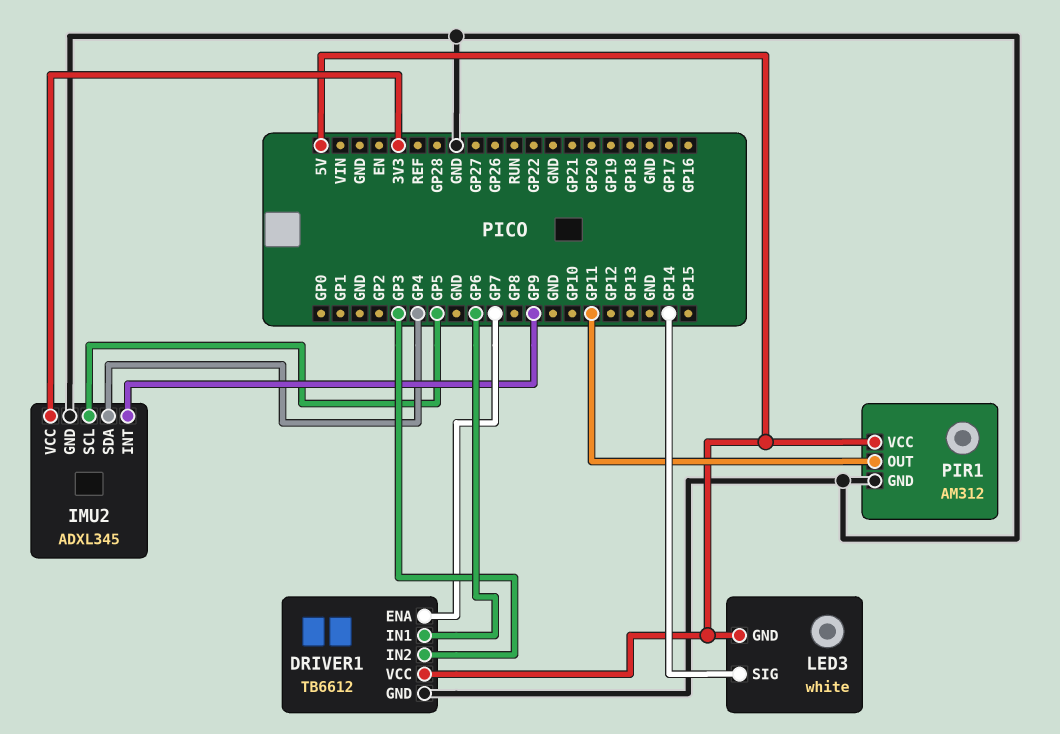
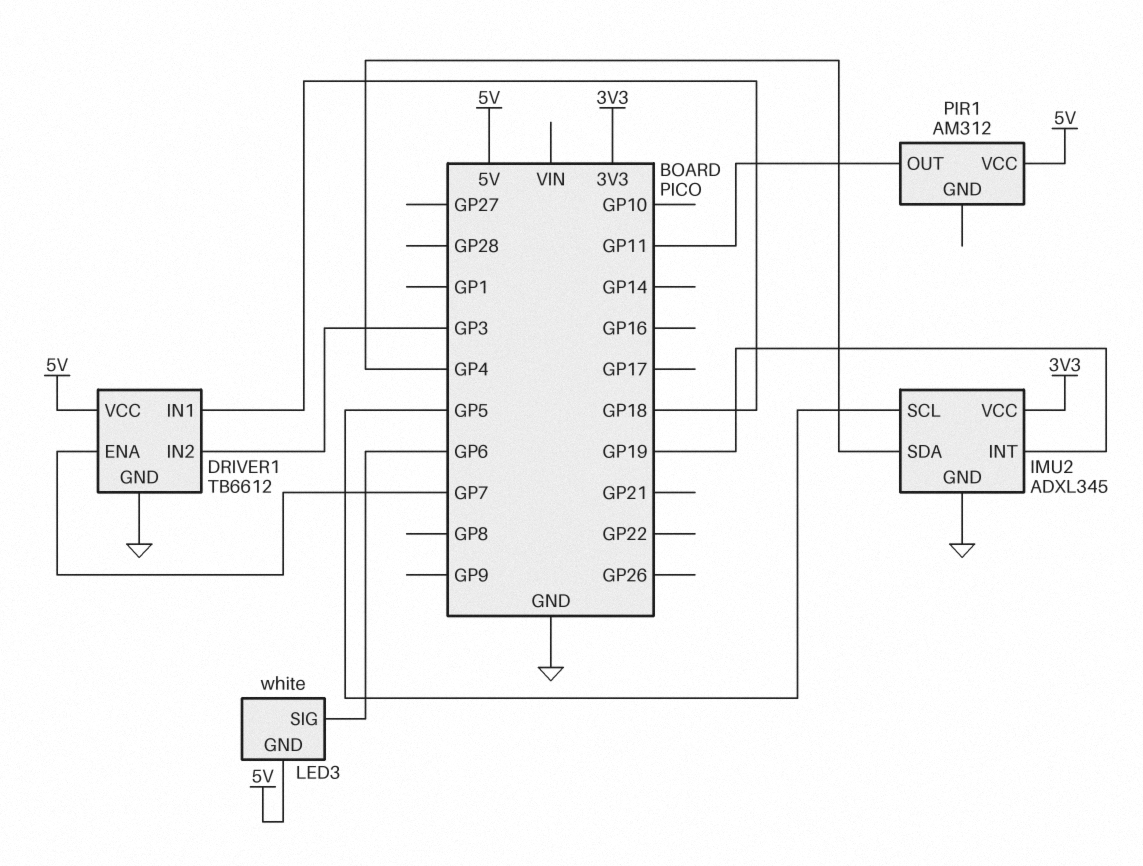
DRIVER1 pin IN1: GP6 -> GP18
IMU2 pin INT: GP9 -> GP19
LED3 pin SIG: GP14 -> GP6
PIR1 pin GND: GND -> none

